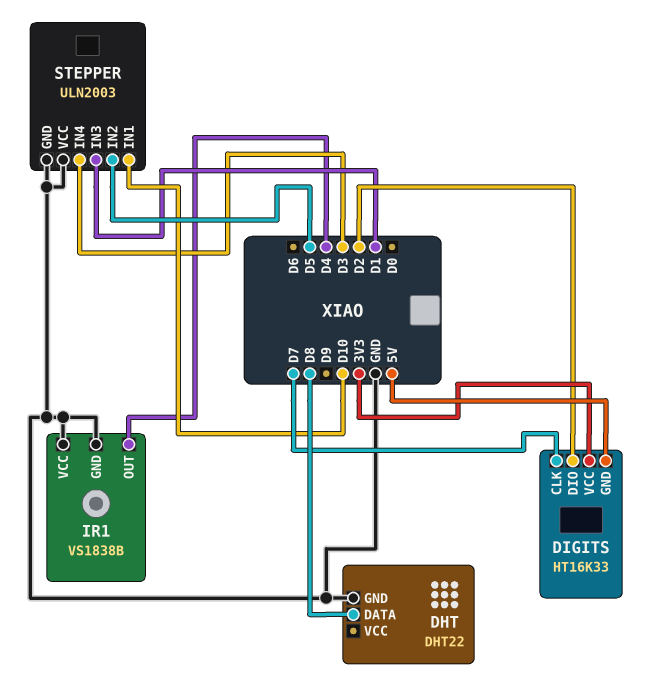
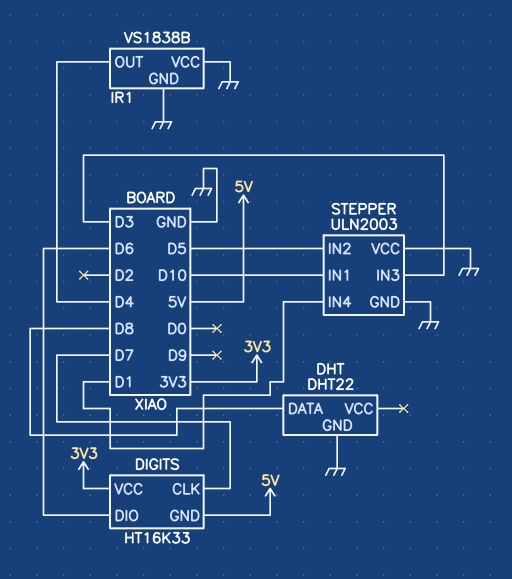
DIGITS pin DIO: D2 -> D6
STEPPER pin IN3: D1 -> D3
STEPPER pin IN4: D3 -> D1

